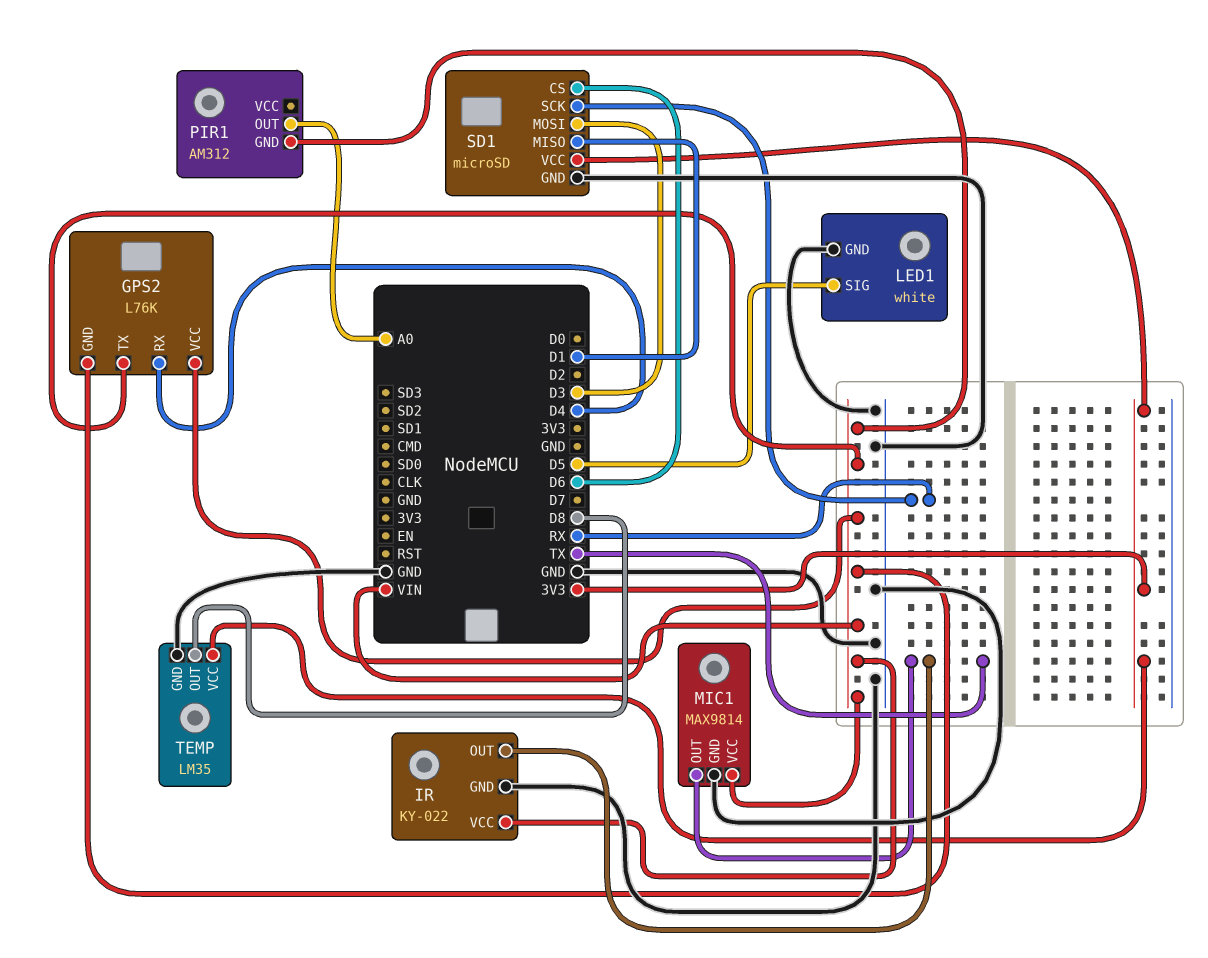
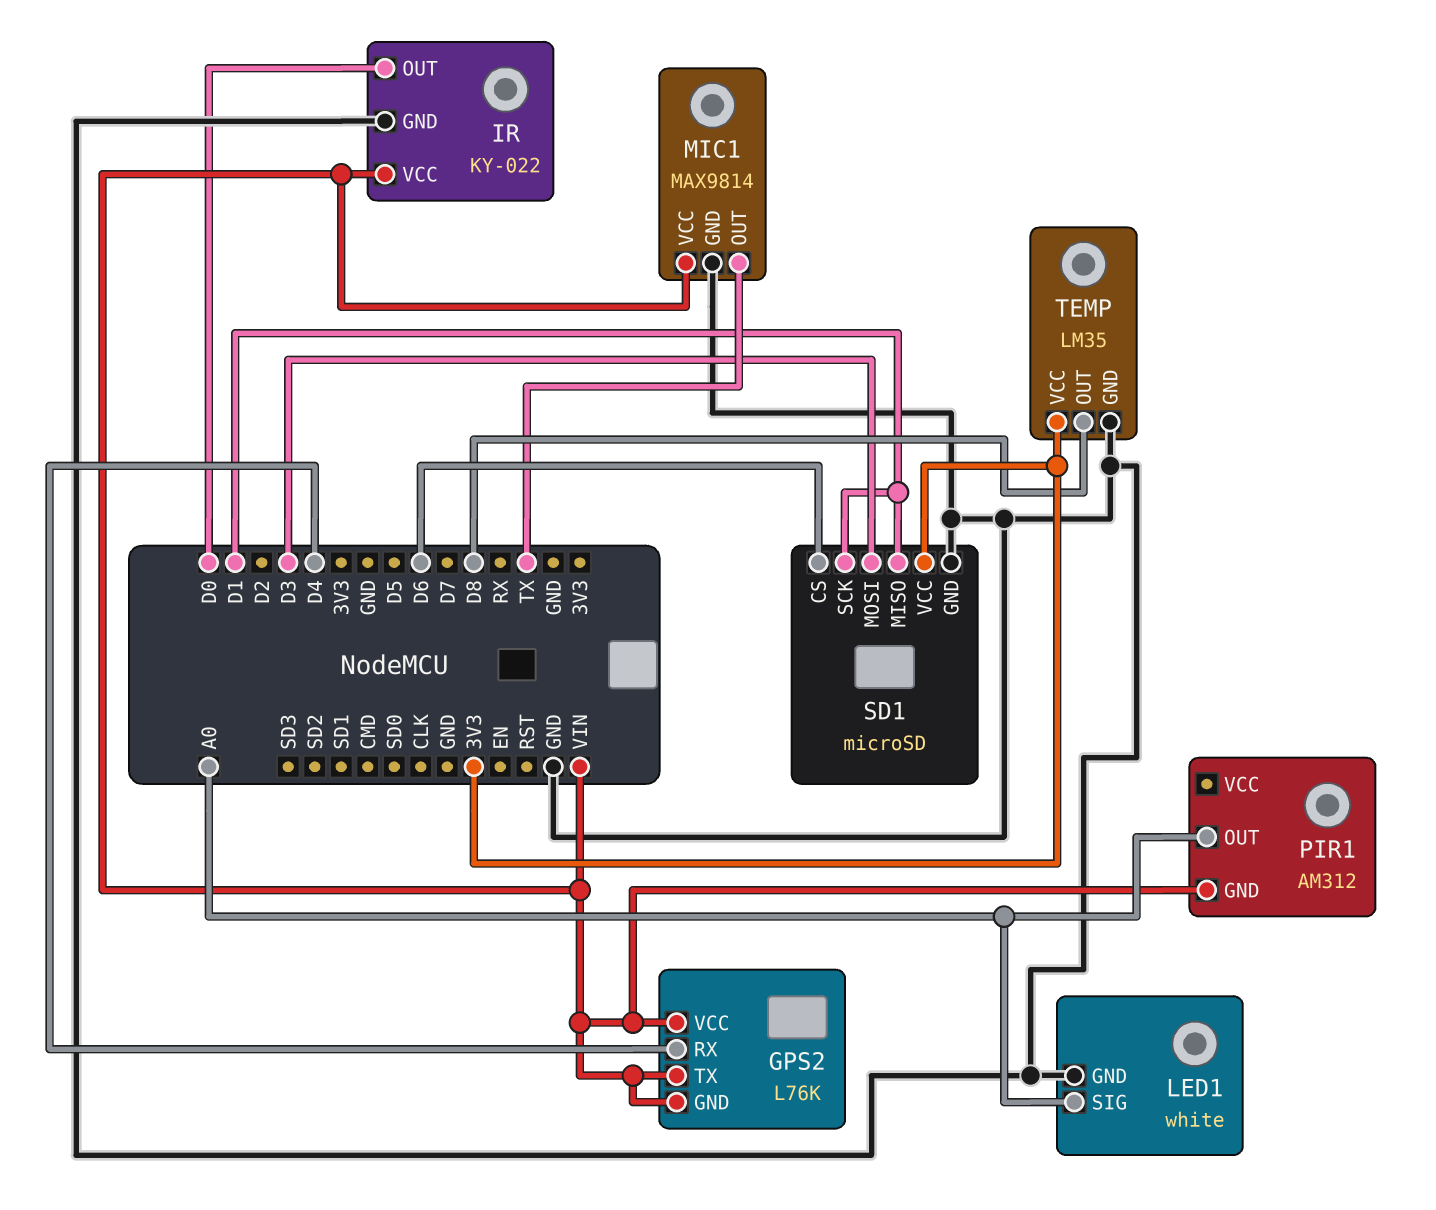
IR pin OUT: TX -> D0
LED1 pin SIG: D5 -> A0
SD1 pin SCK: RX -> D1

